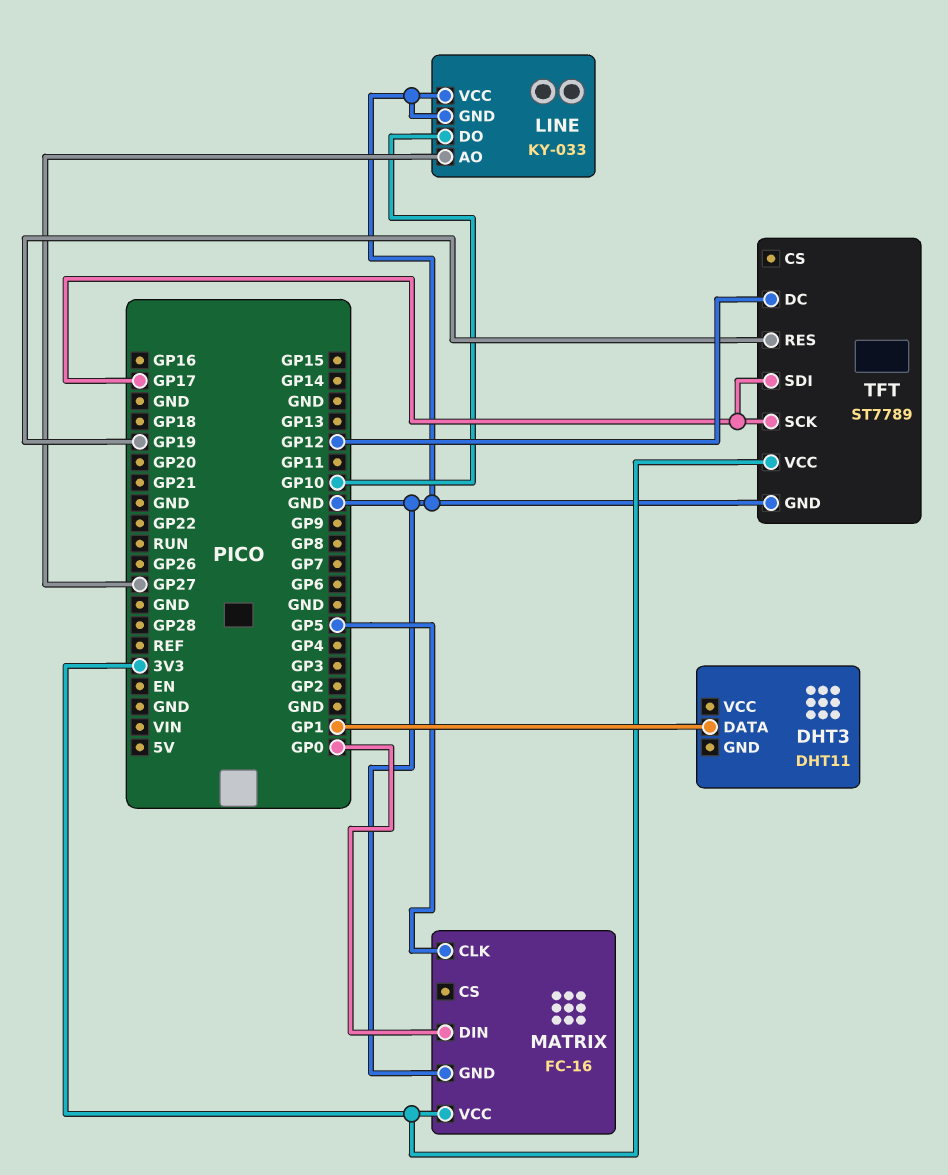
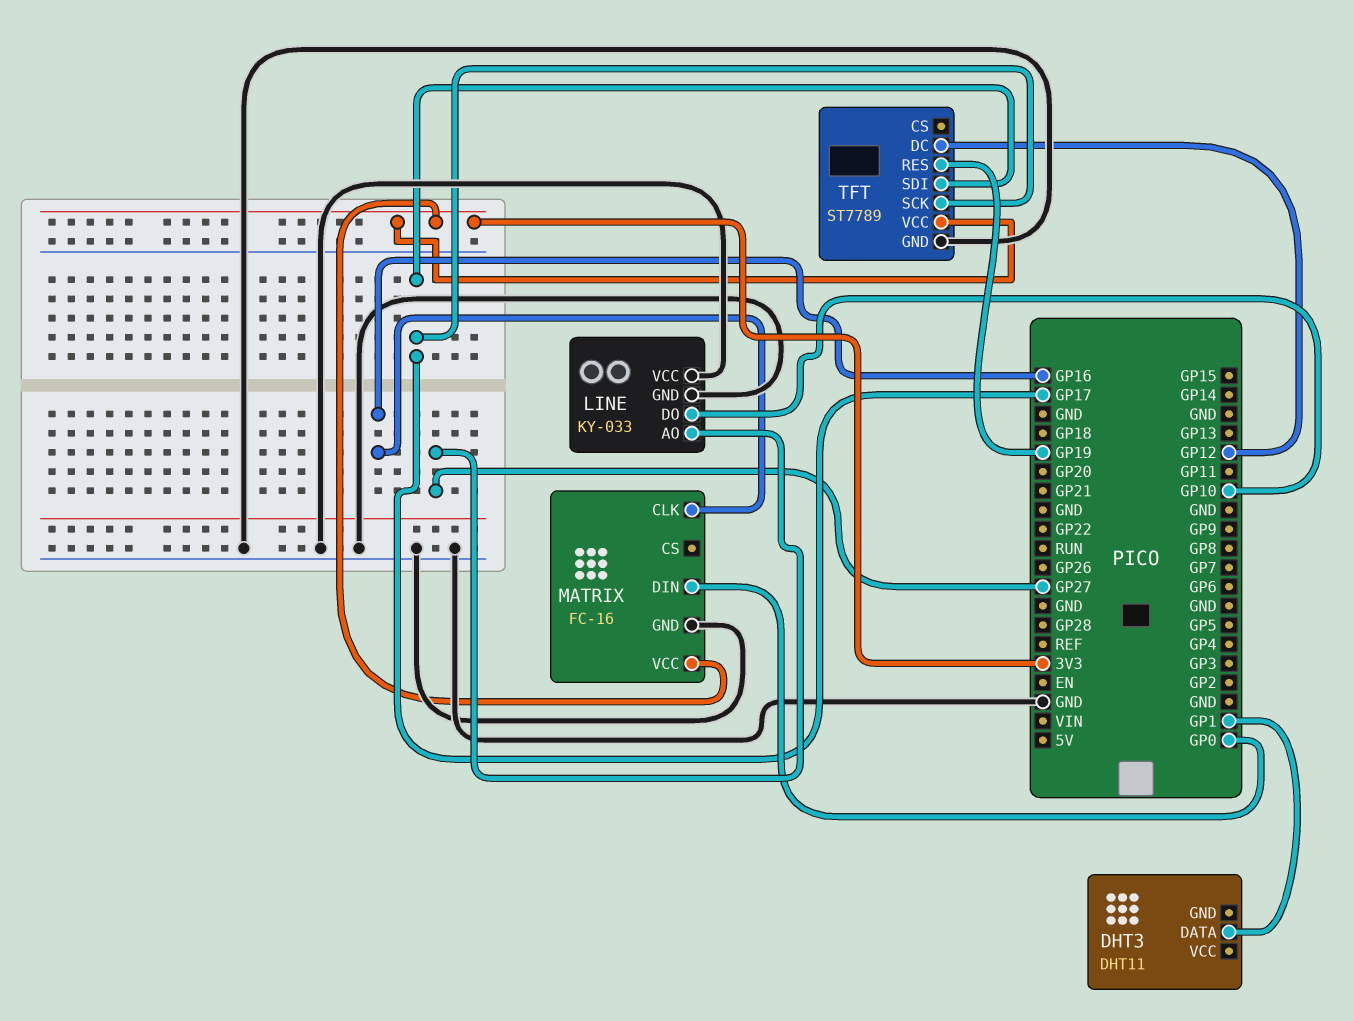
MATRIX pin CLK: GP5 -> GP16

